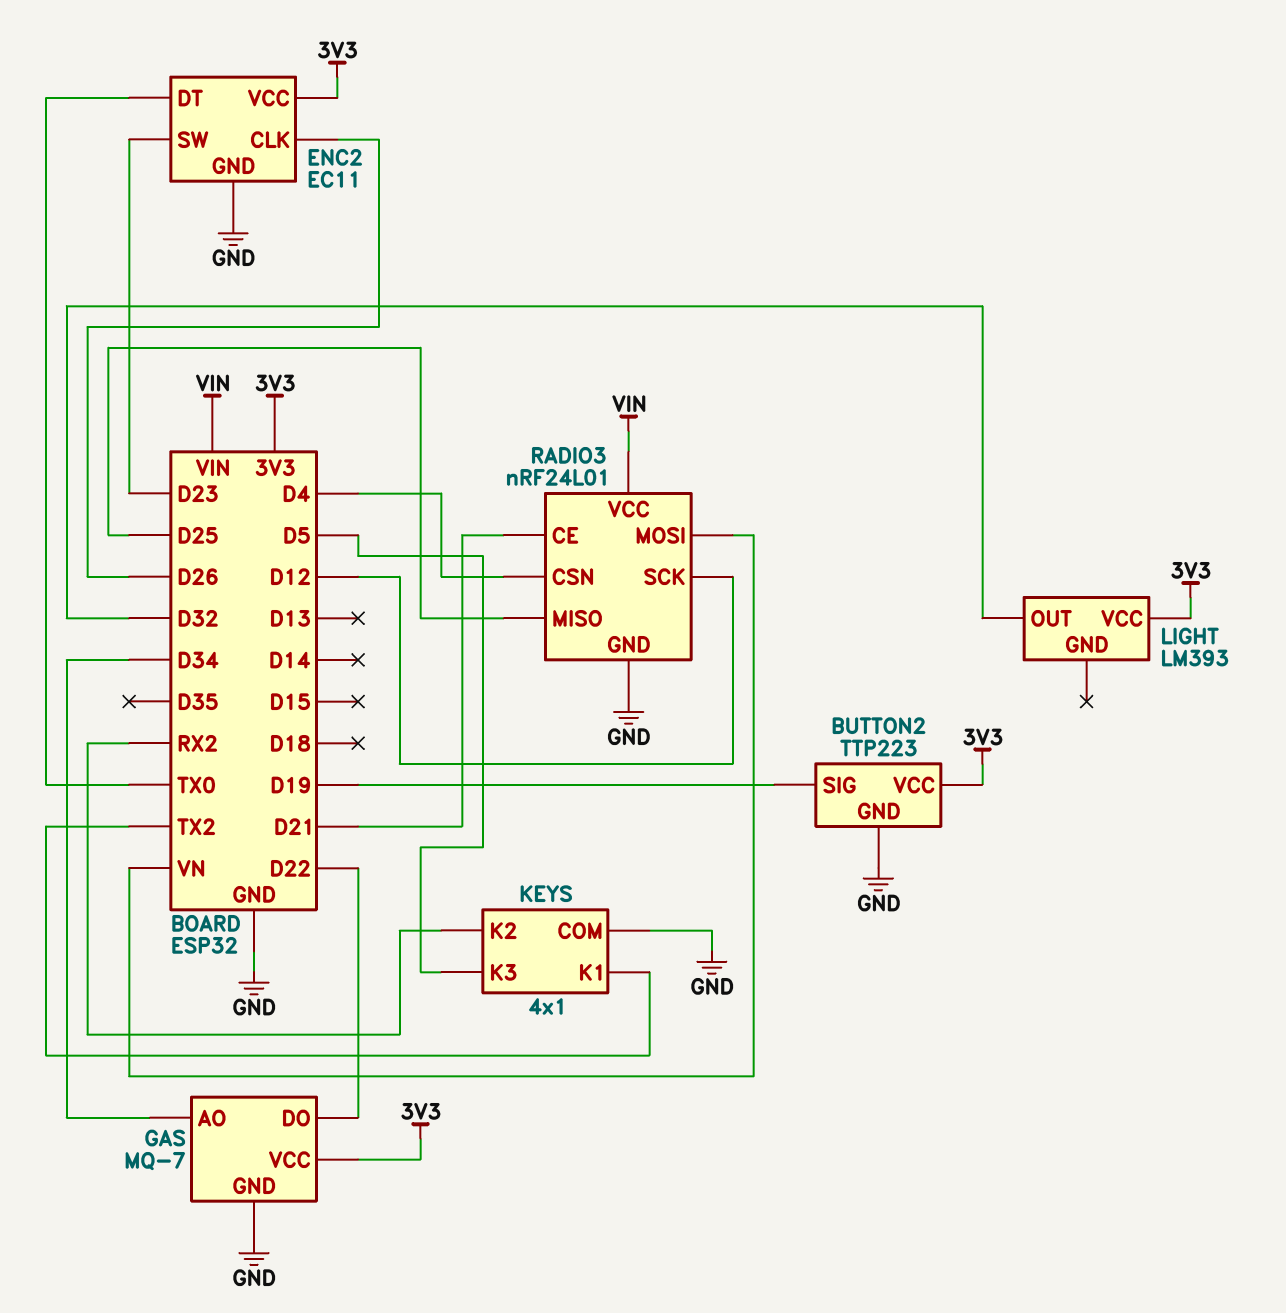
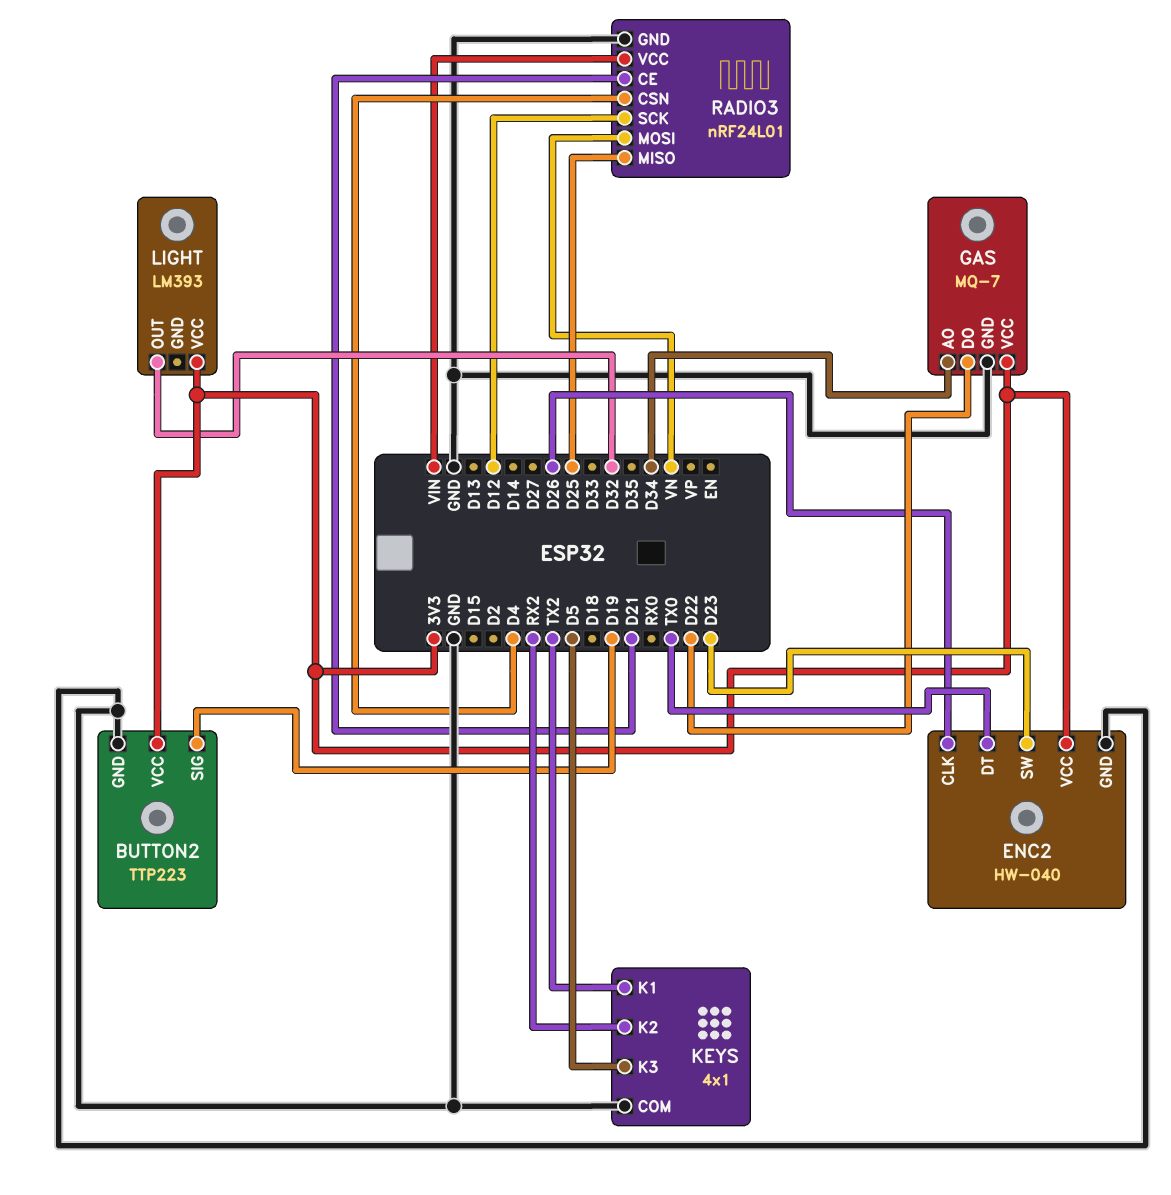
ENC2: EC11 -> HW-040

